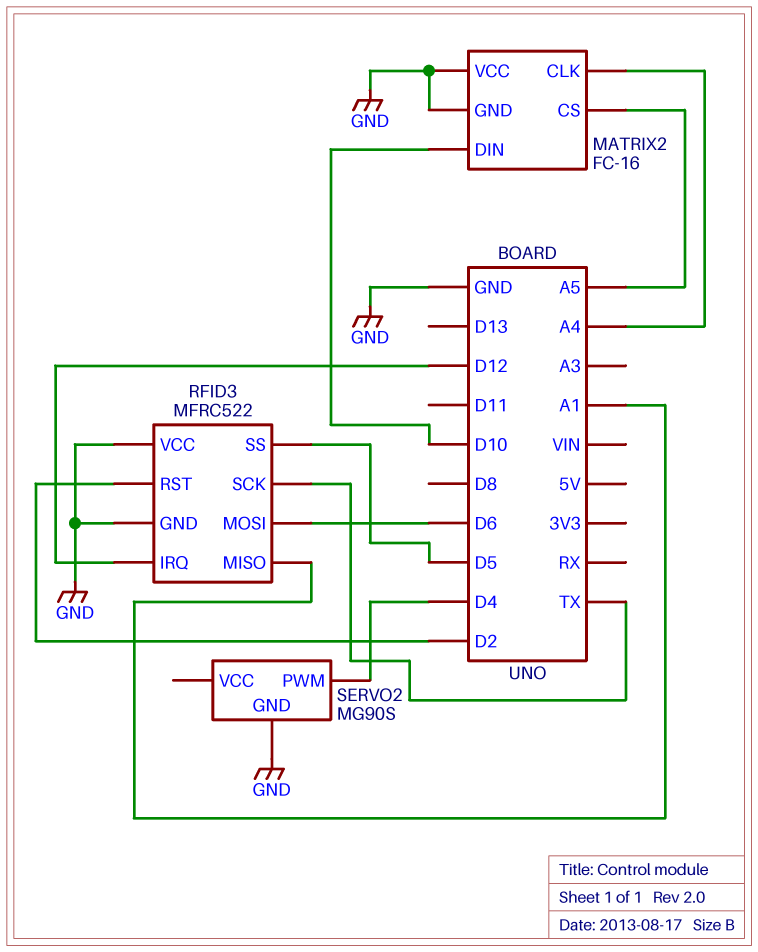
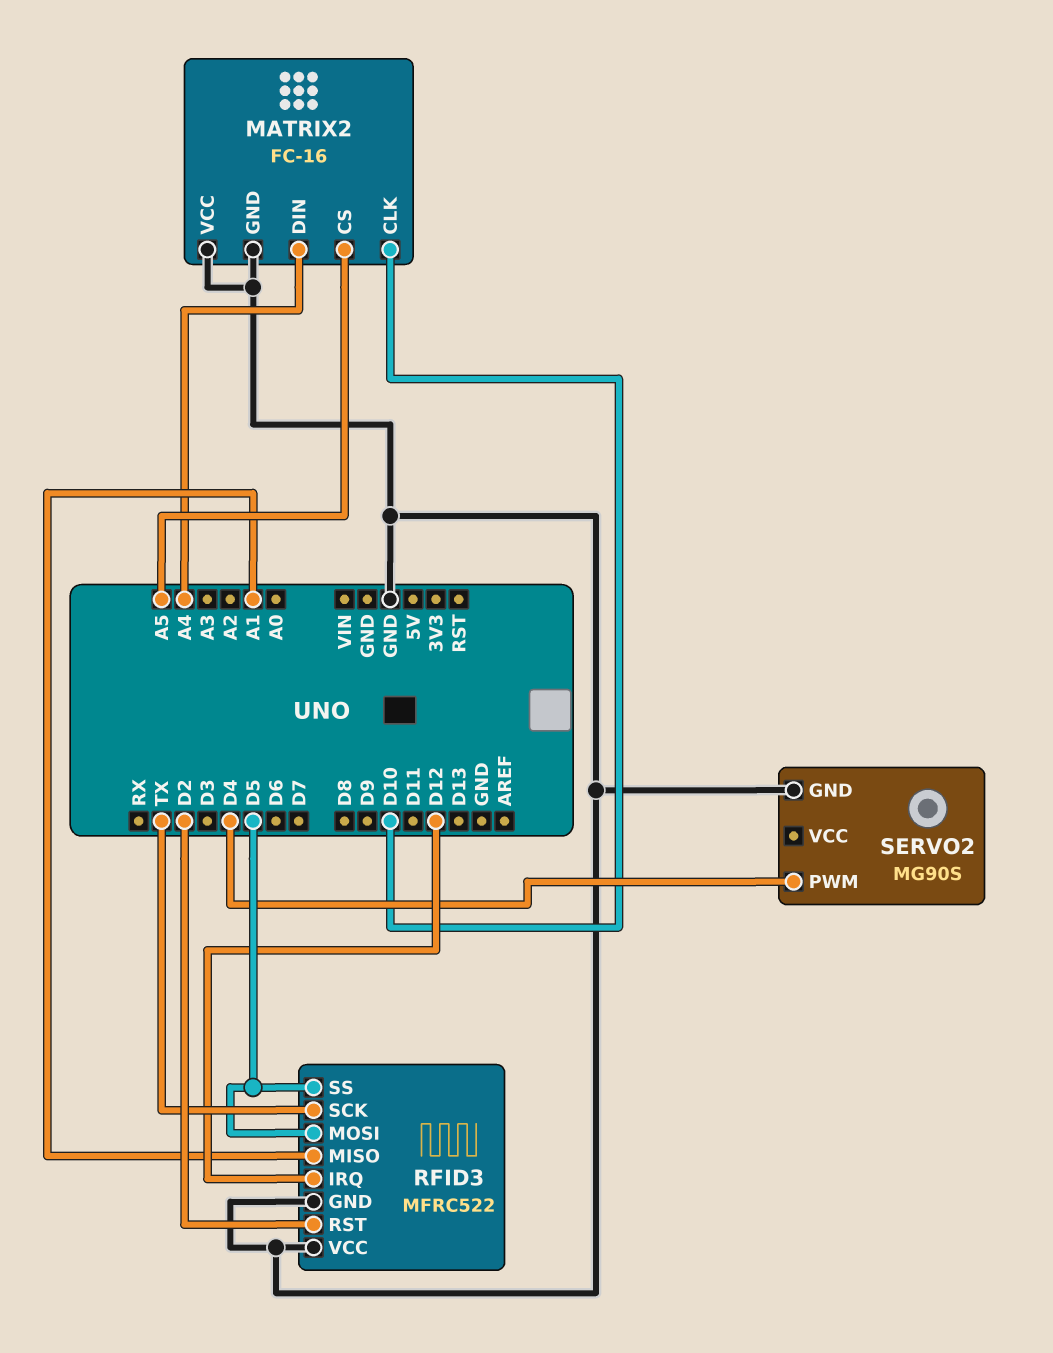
MATRIX2 pin CLK: A4 -> D10
MATRIX2 pin DIN: D10 -> A4
RFID3 pin MOSI: D6 -> D5

